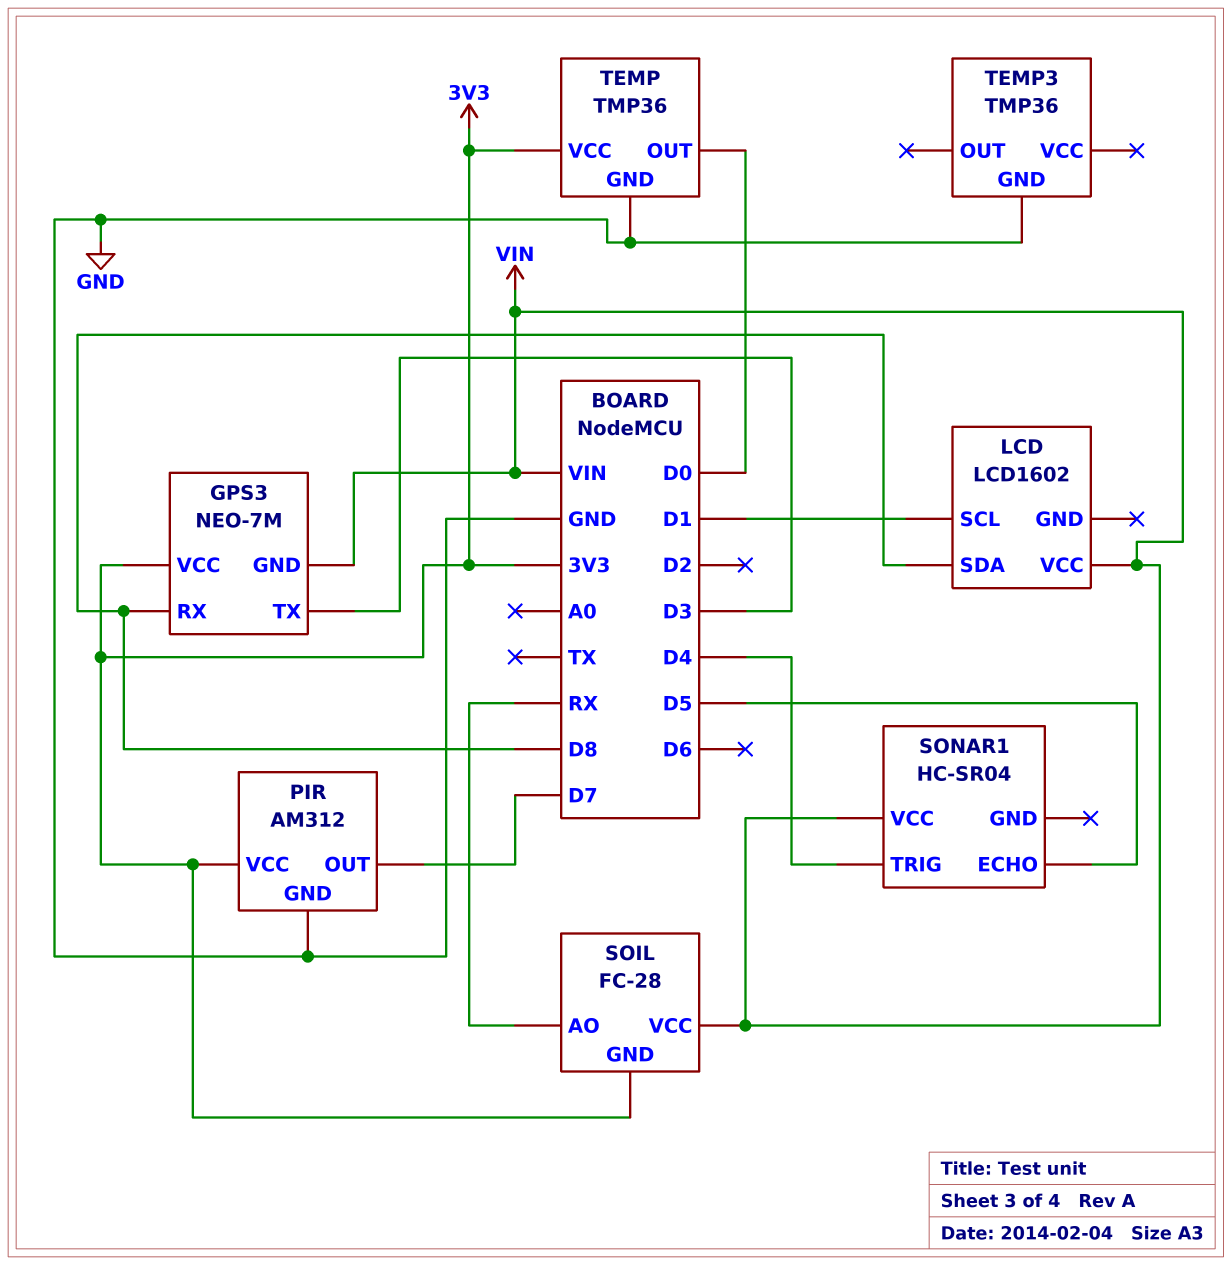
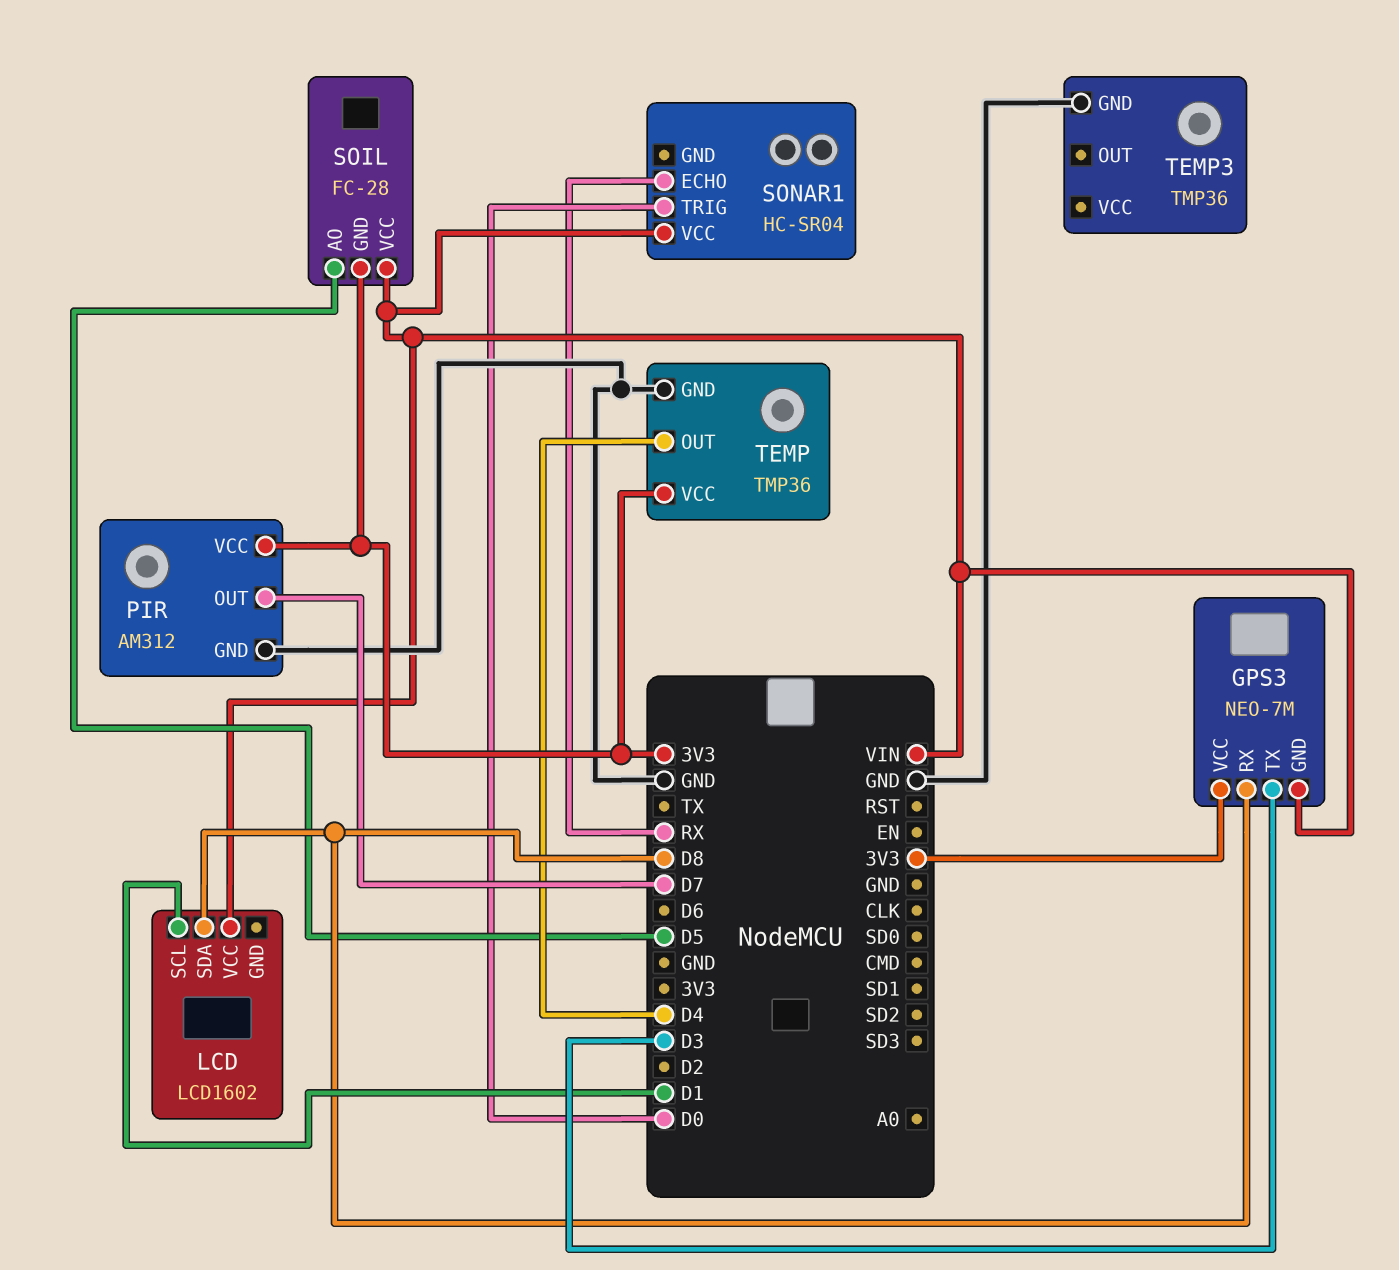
SOIL pin AO: RX -> D5
SONAR1 pin ECHO: D5 -> RX
SONAR1 pin TRIG: D4 -> D0
TEMP pin OUT: D0 -> D4

